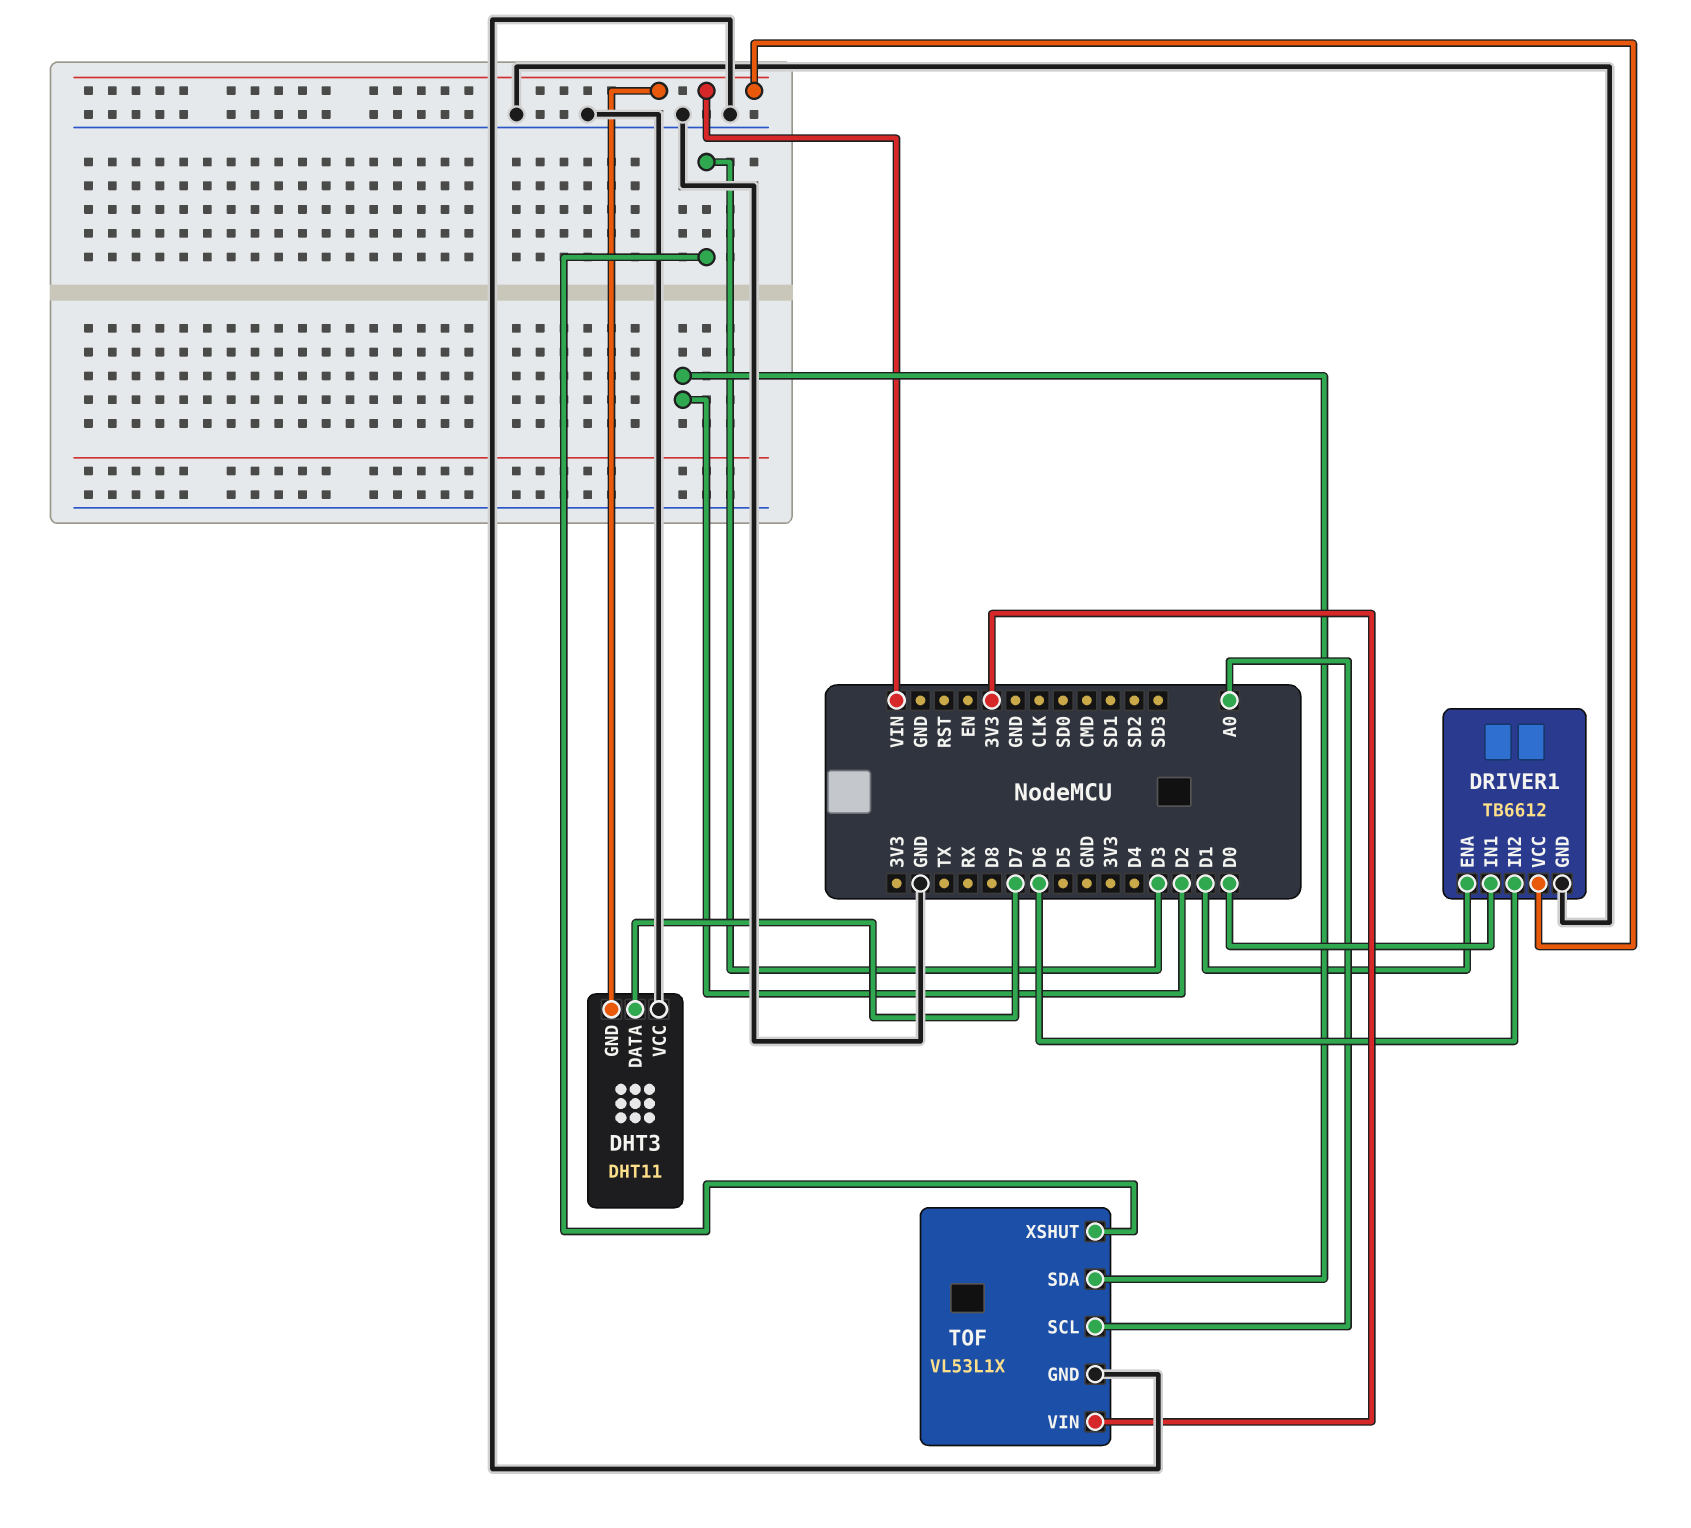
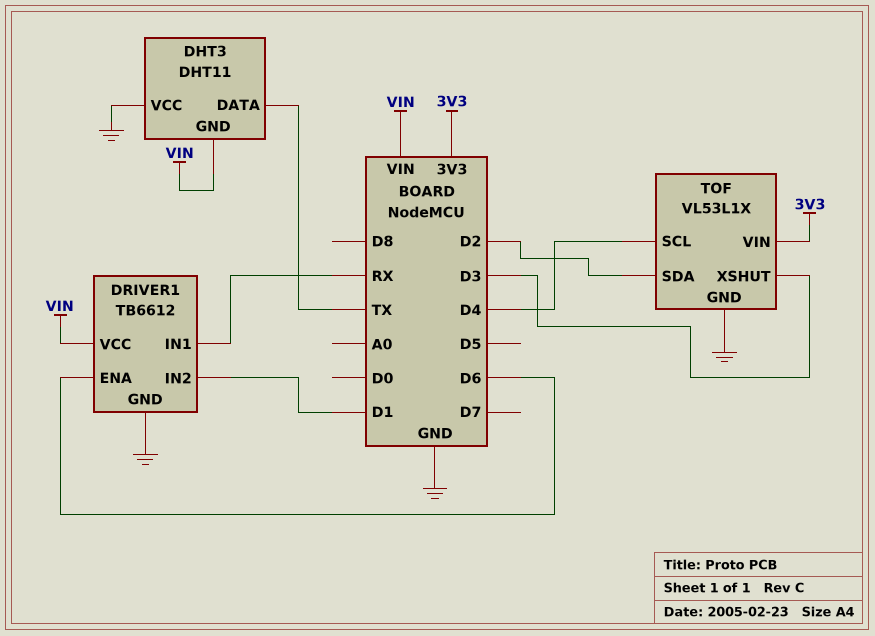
DHT3 pin DATA: D7 -> TX
DRIVER1 pin ENA: D1 -> D6
DRIVER1 pin IN1: D0 -> RX
DRIVER1 pin IN2: D6 -> D1
TOF pin SCL: A0 -> D4

